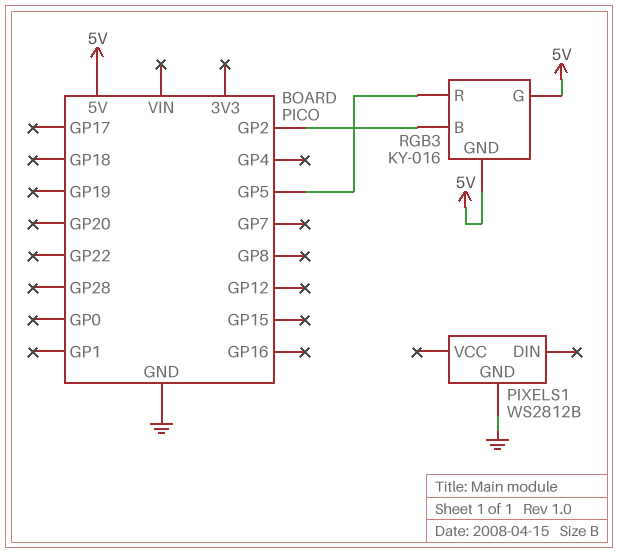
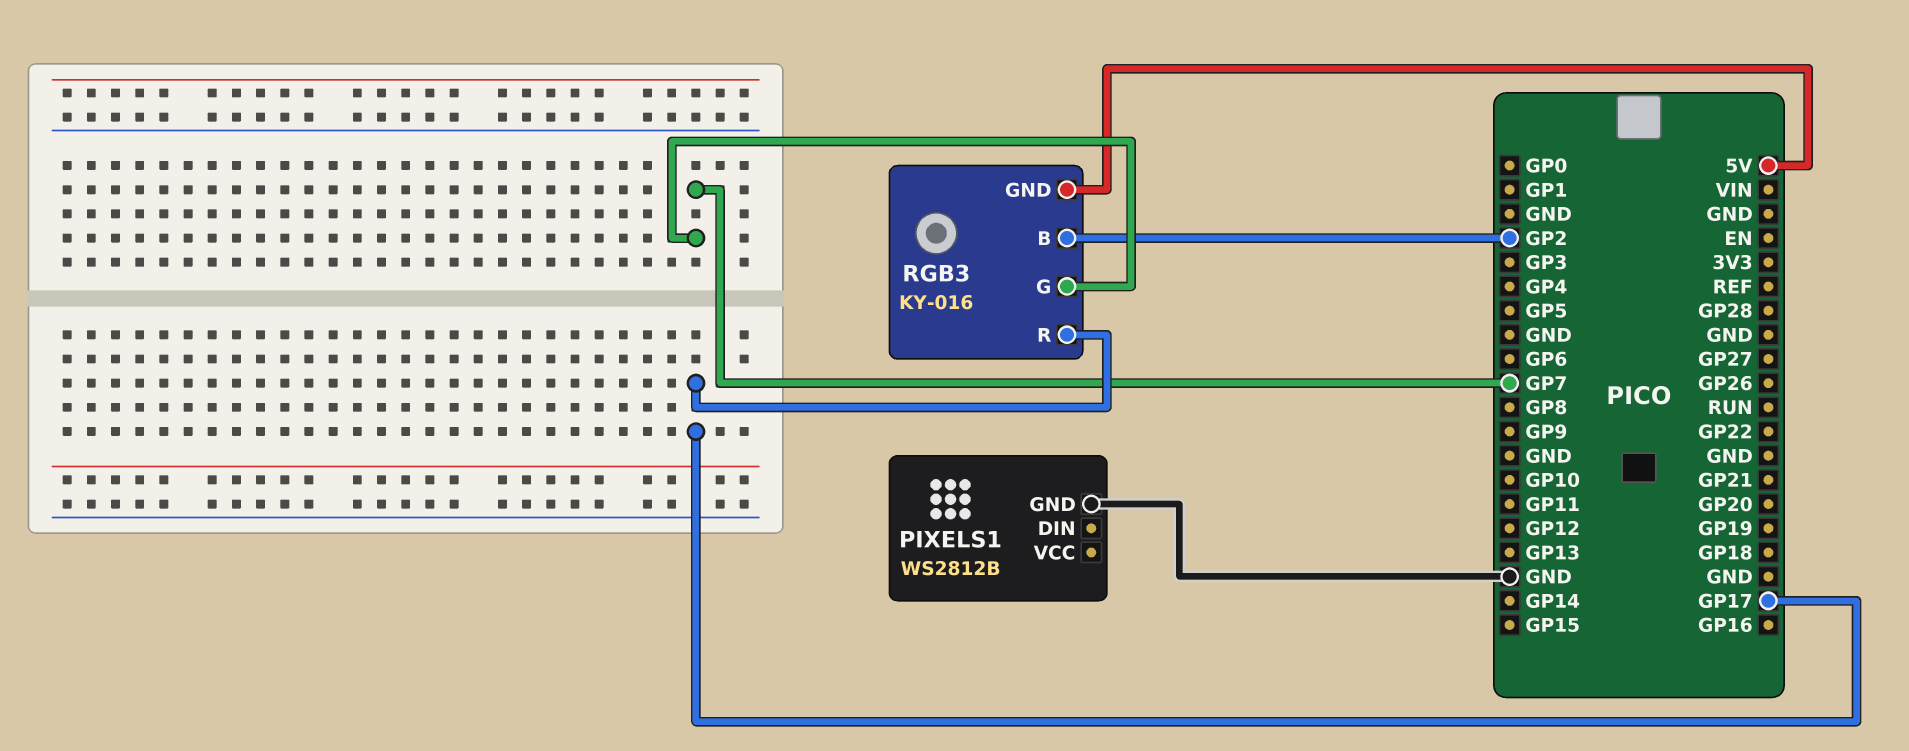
RGB3 pin G: 5V -> GP7
RGB3 pin R: GP5 -> GP17

